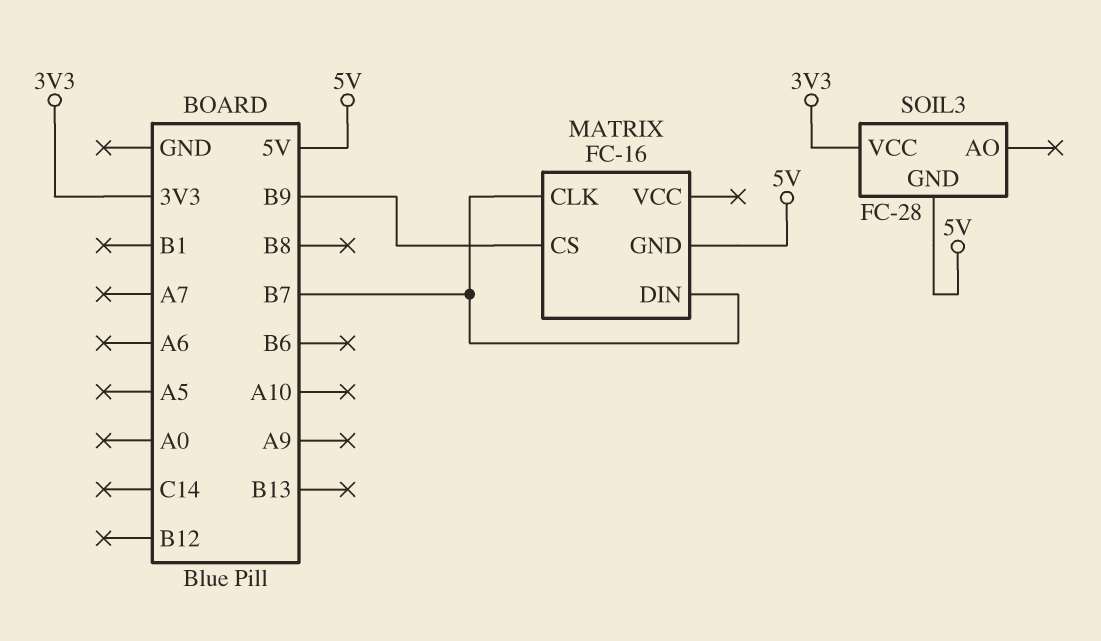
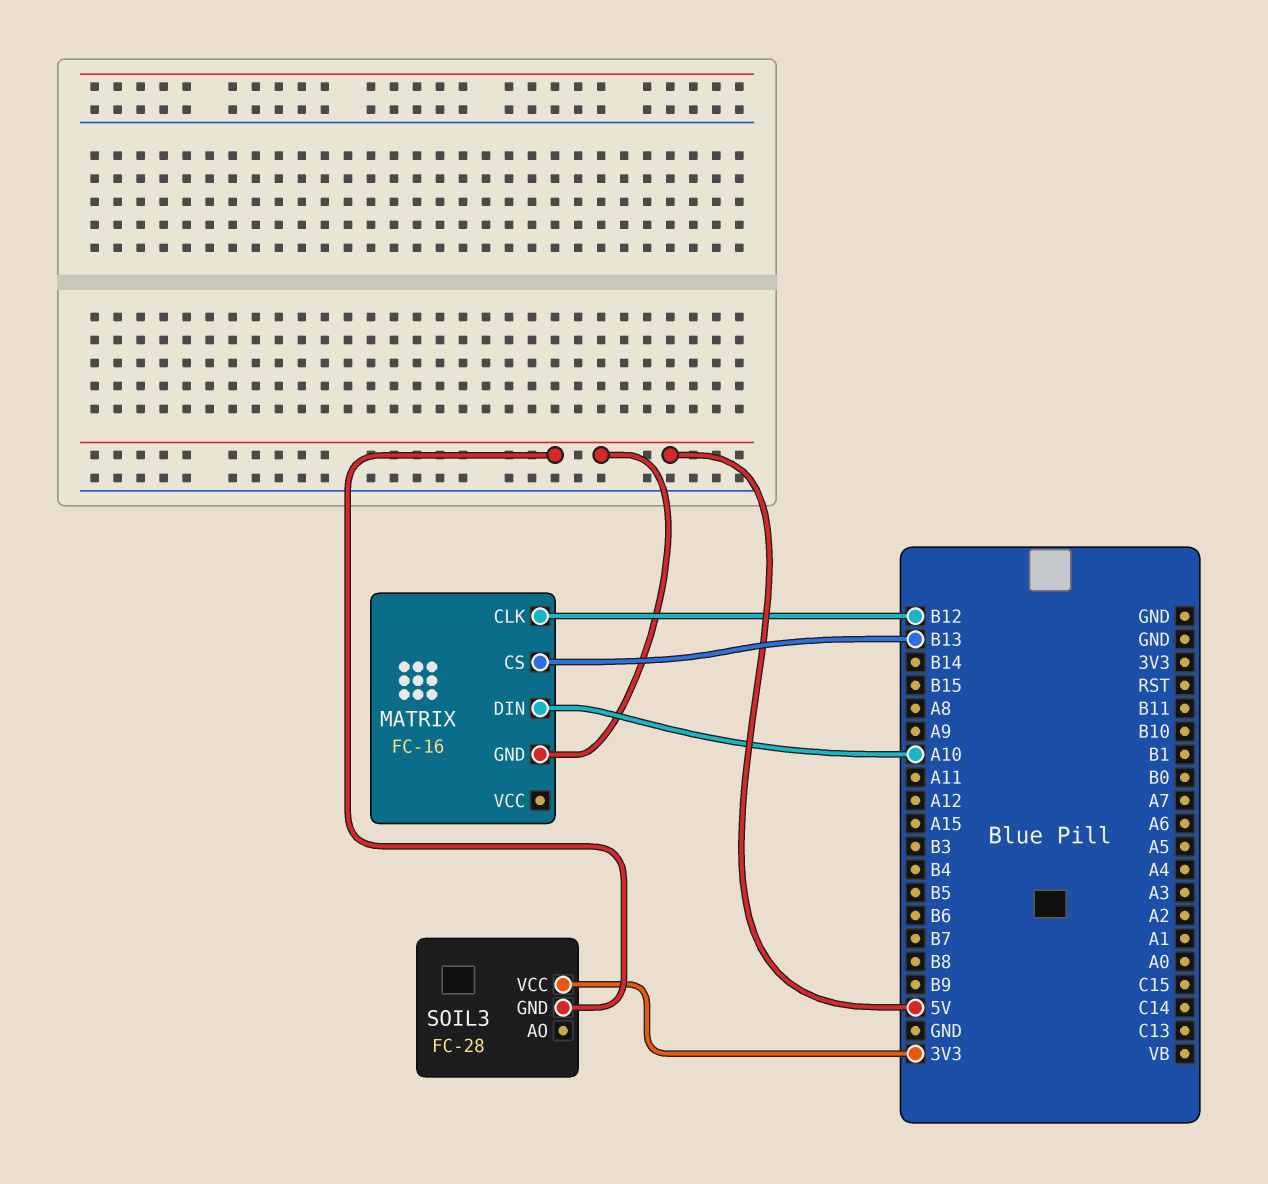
MATRIX pin CLK: B7 -> B12
MATRIX pin CS: B9 -> B13
MATRIX pin DIN: B7 -> A10

